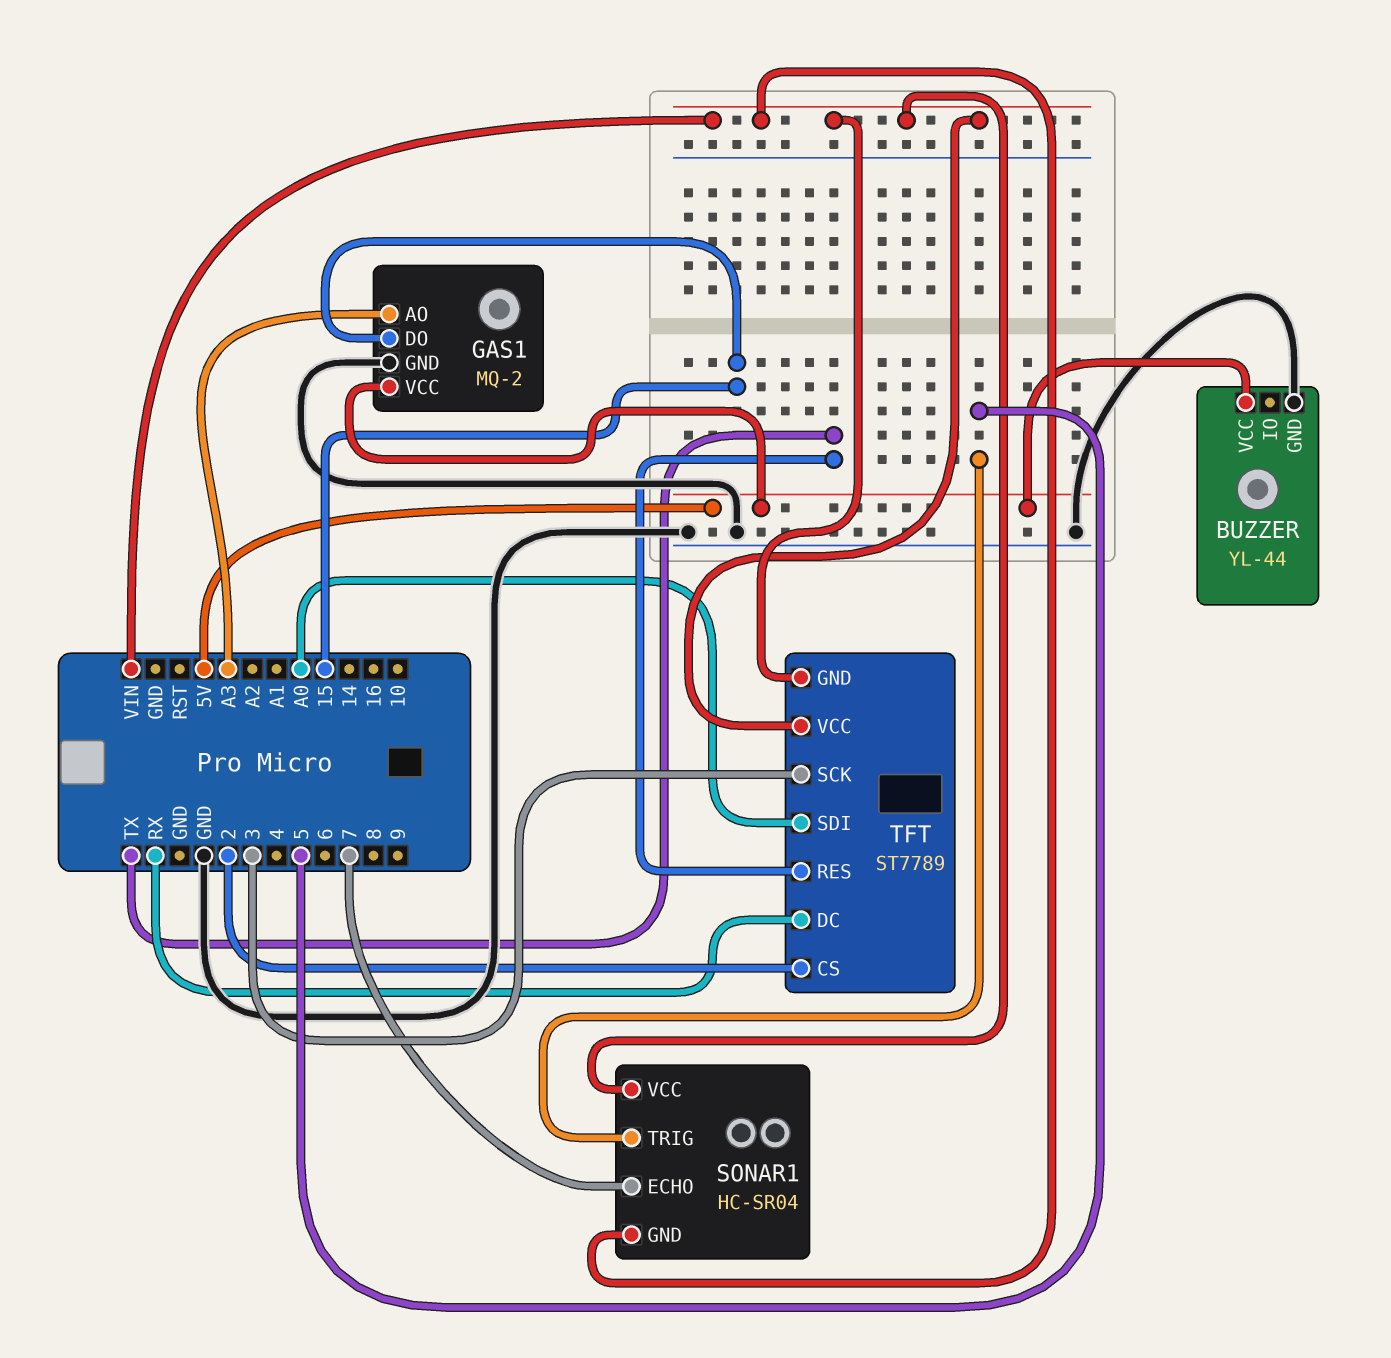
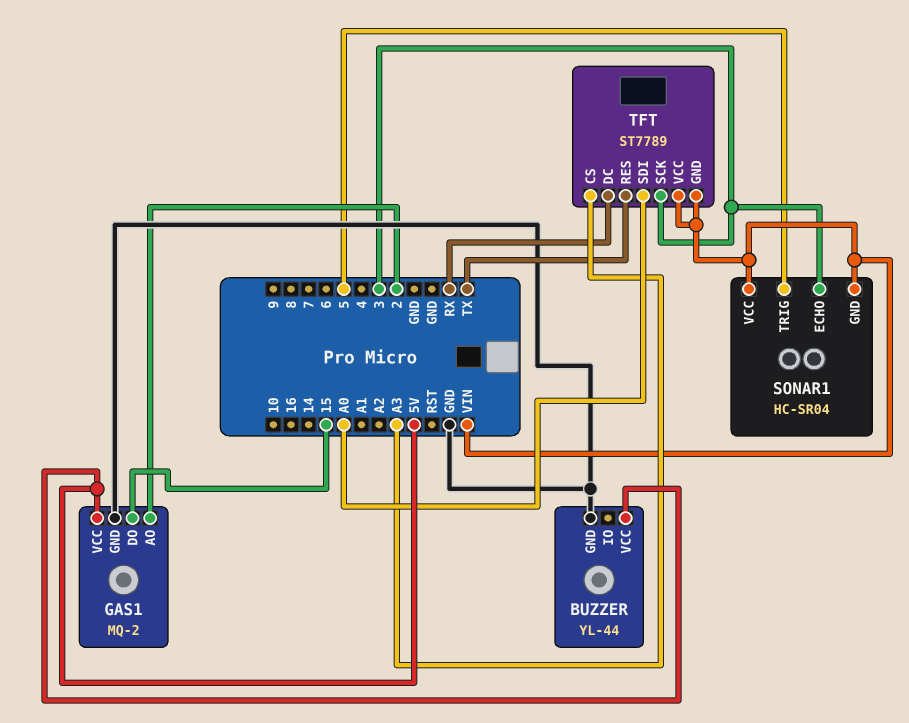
GAS1 pin AO: A3 -> 2
SONAR1 pin ECHO: 7 -> 3
TFT pin CS: 2 -> A3

